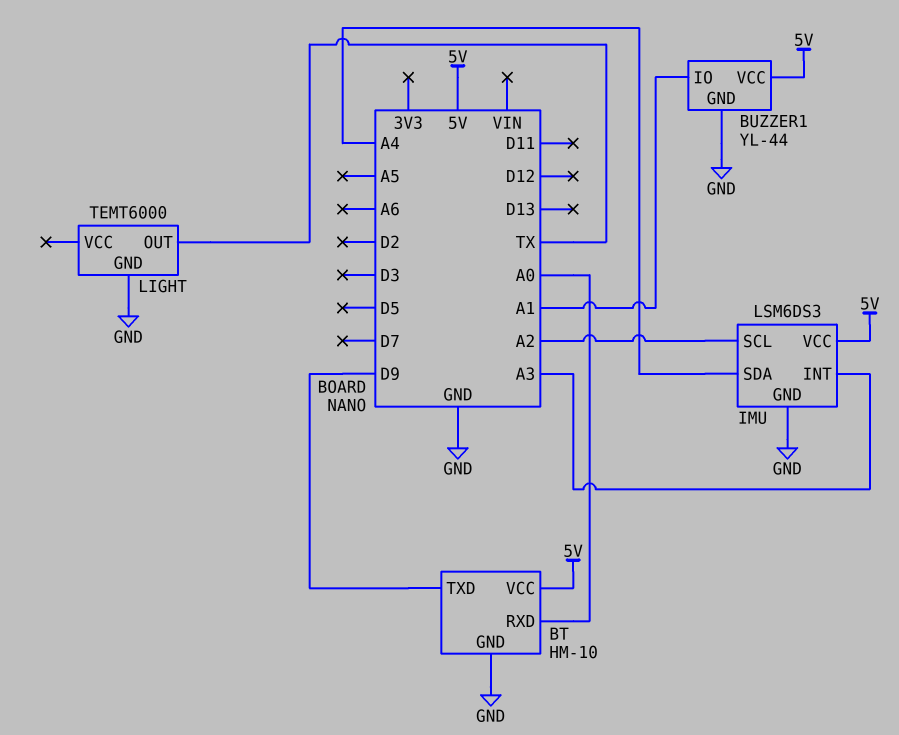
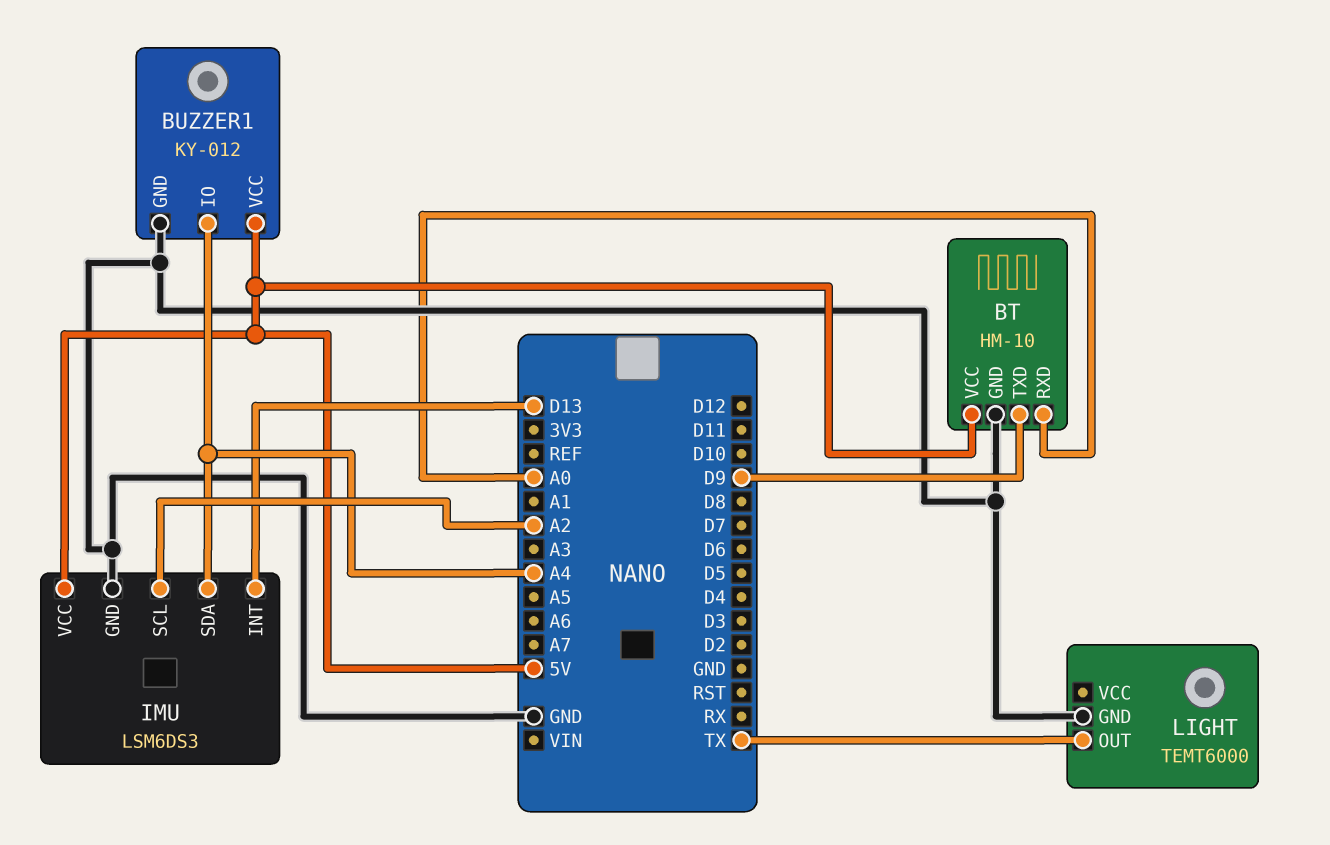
BUZZER1: YL-44 -> KY-012
BUZZER1 pin IO: A1 -> A4
IMU pin INT: A3 -> D13

